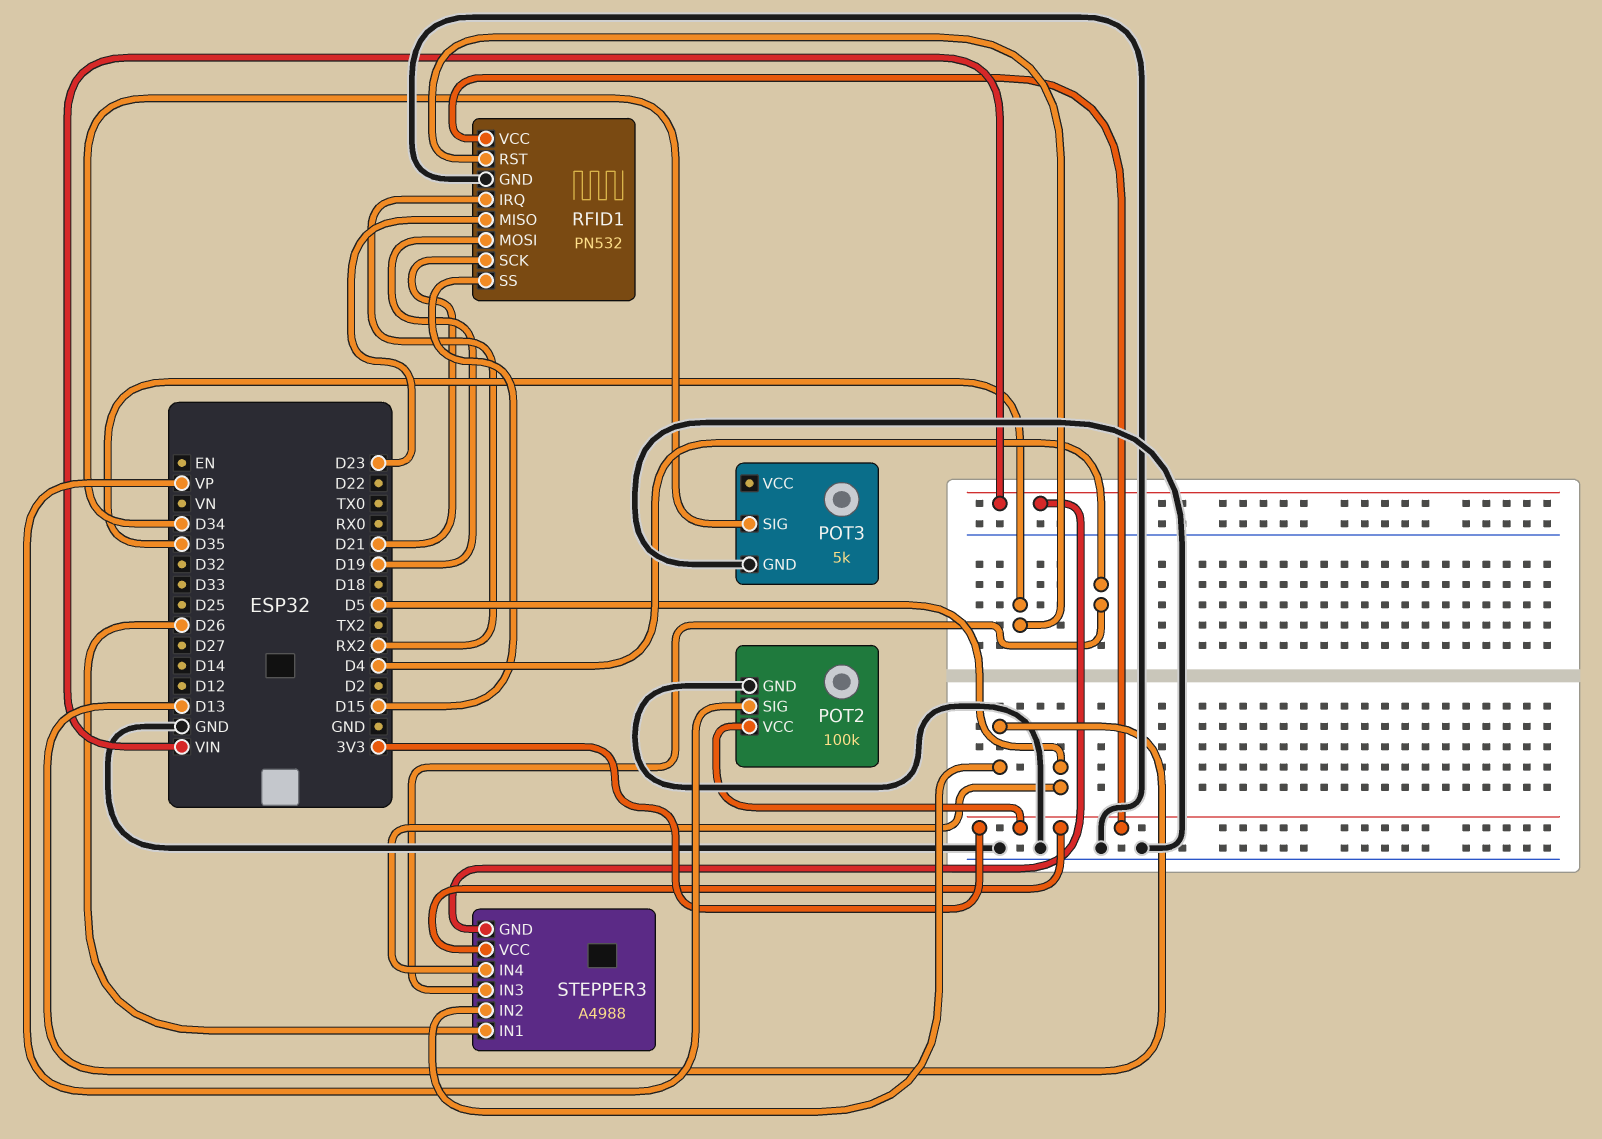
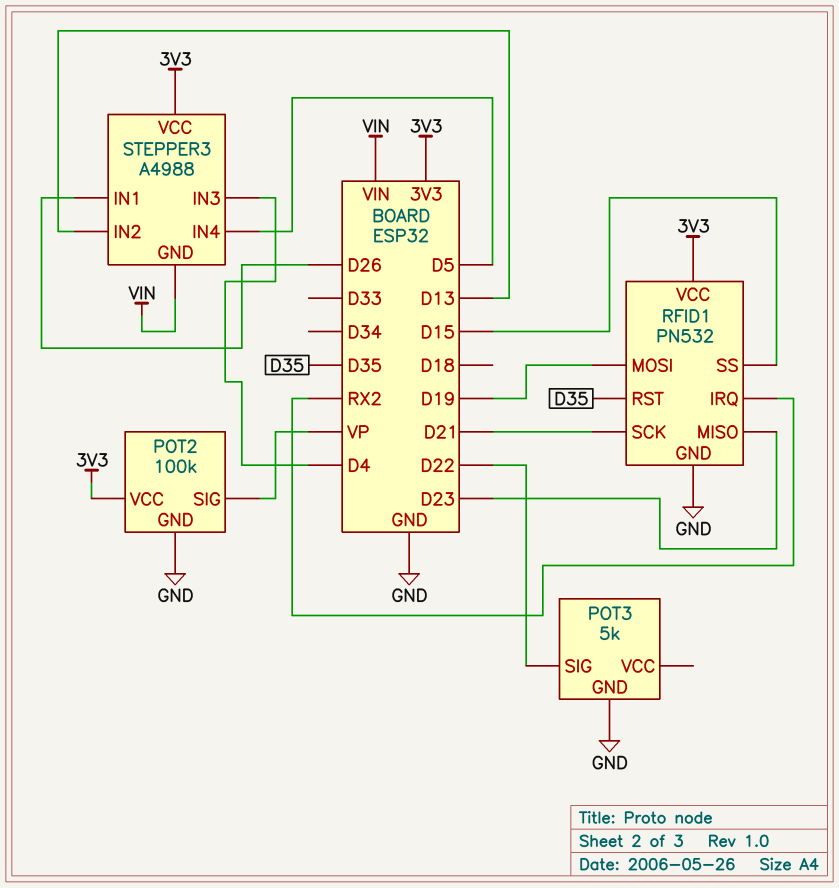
POT3 pin SIG: D34 -> D22

